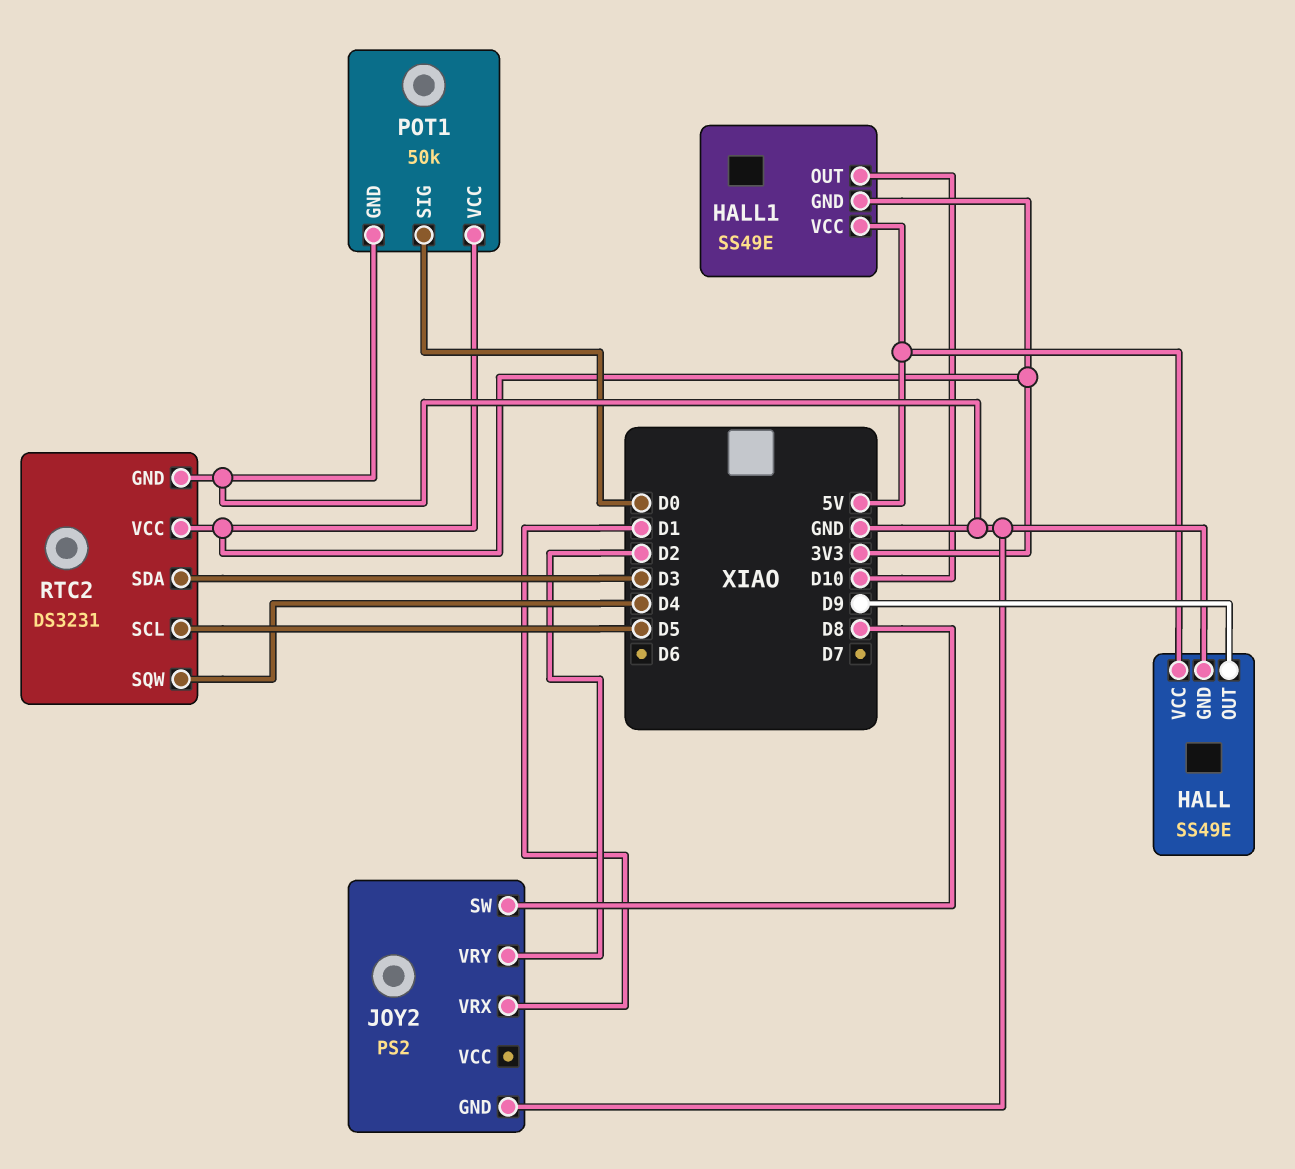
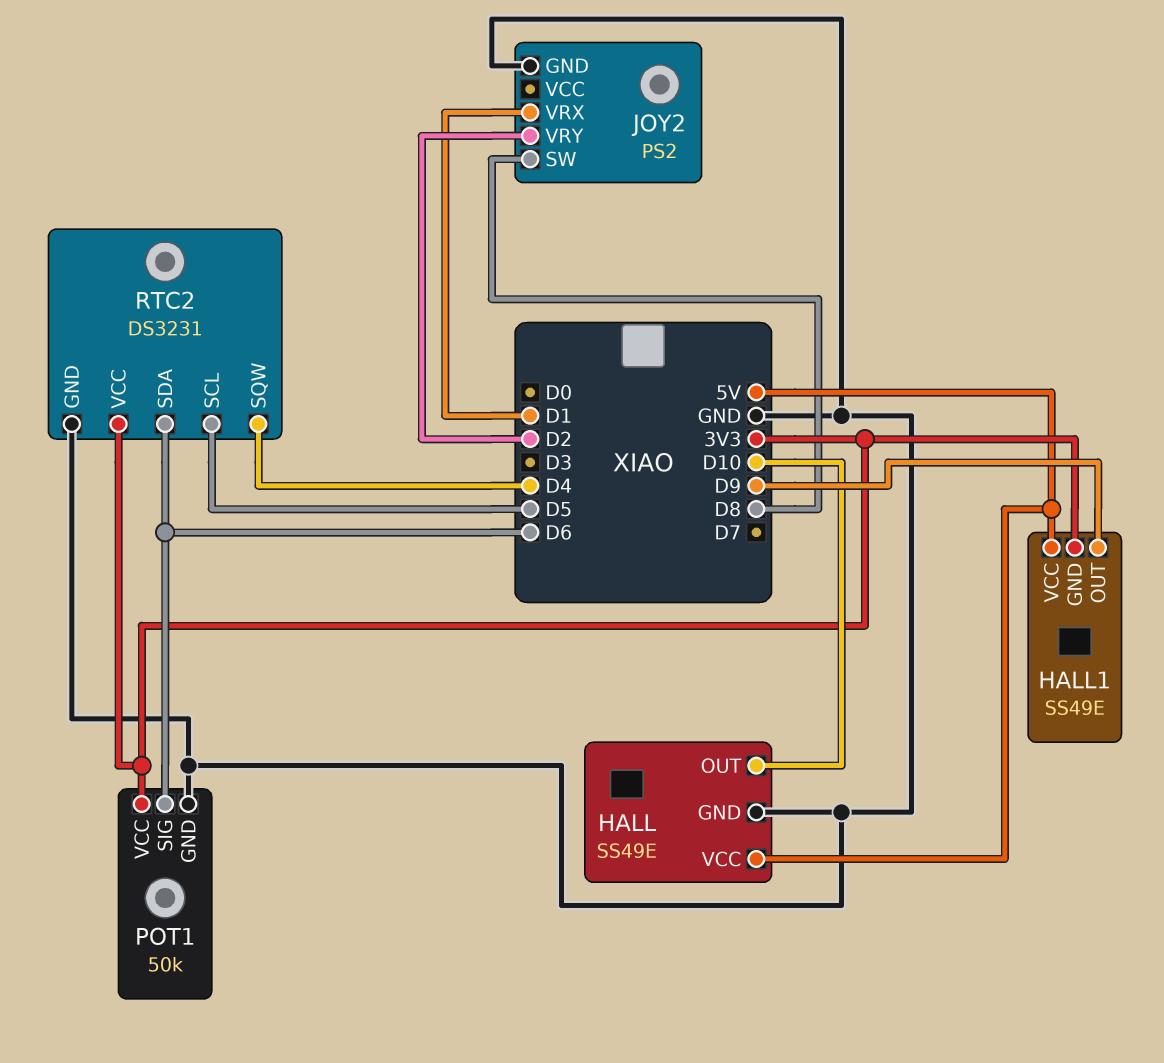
HALL pin OUT: D9 -> D10
HALL1 pin OUT: D10 -> D9
POT1 pin SIG: D0 -> D6
RTC2 pin SDA: D3 -> D6

